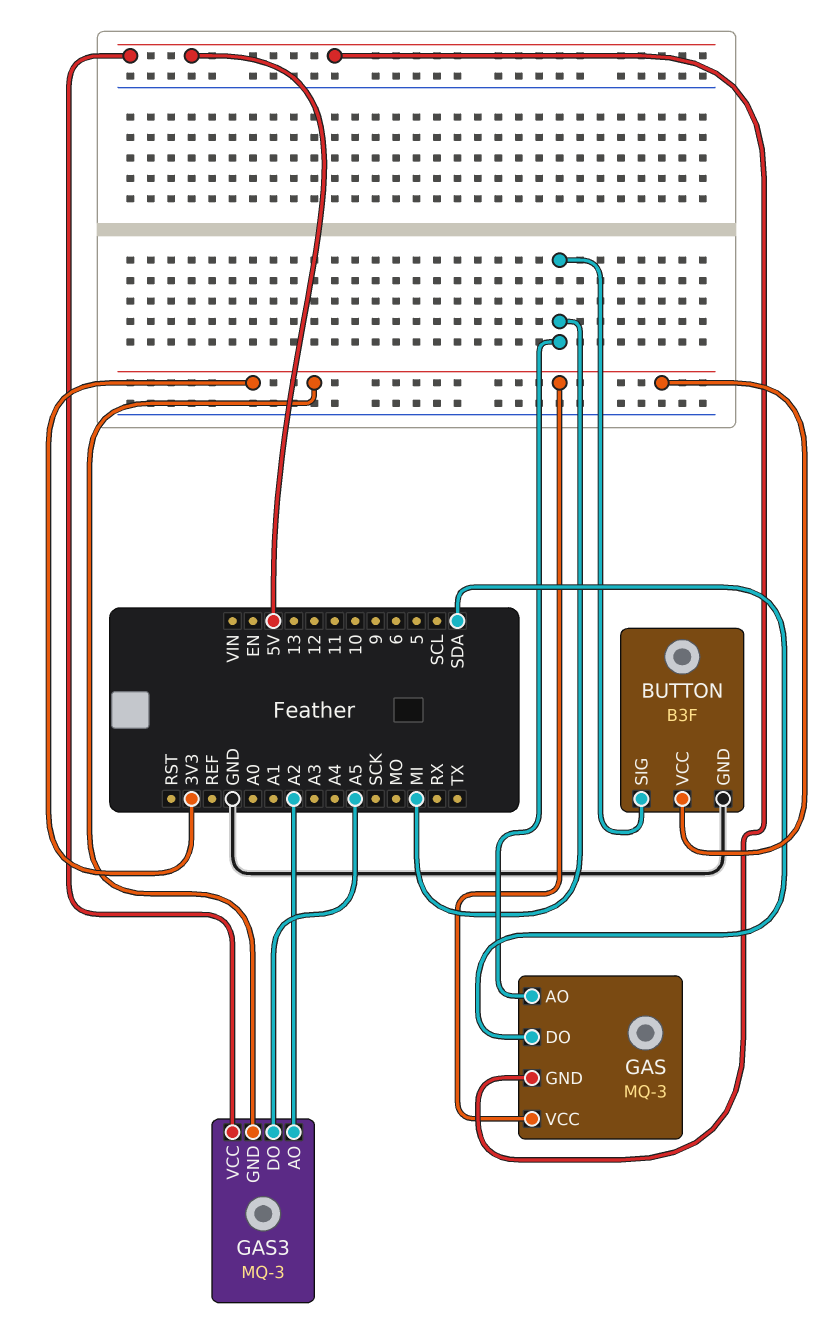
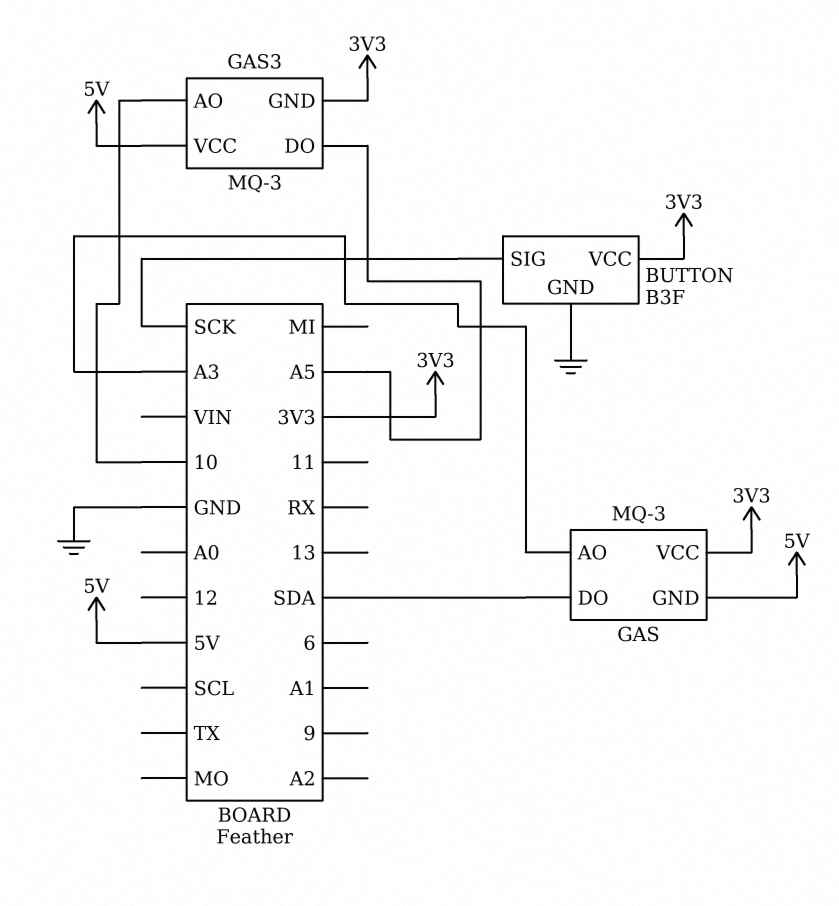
BUTTON pin SIG: MI -> SCK
GAS pin AO: MI -> A3
GAS3 pin AO: A2 -> 10

